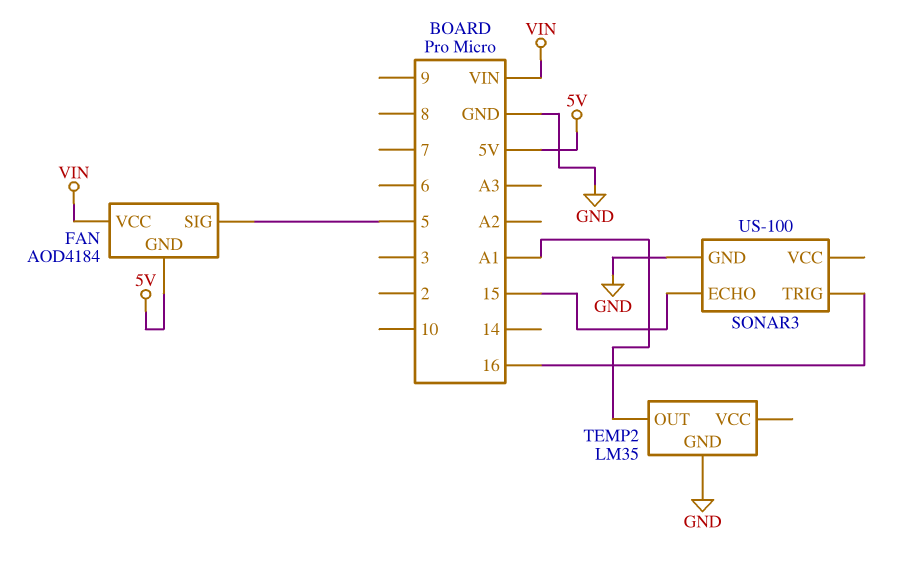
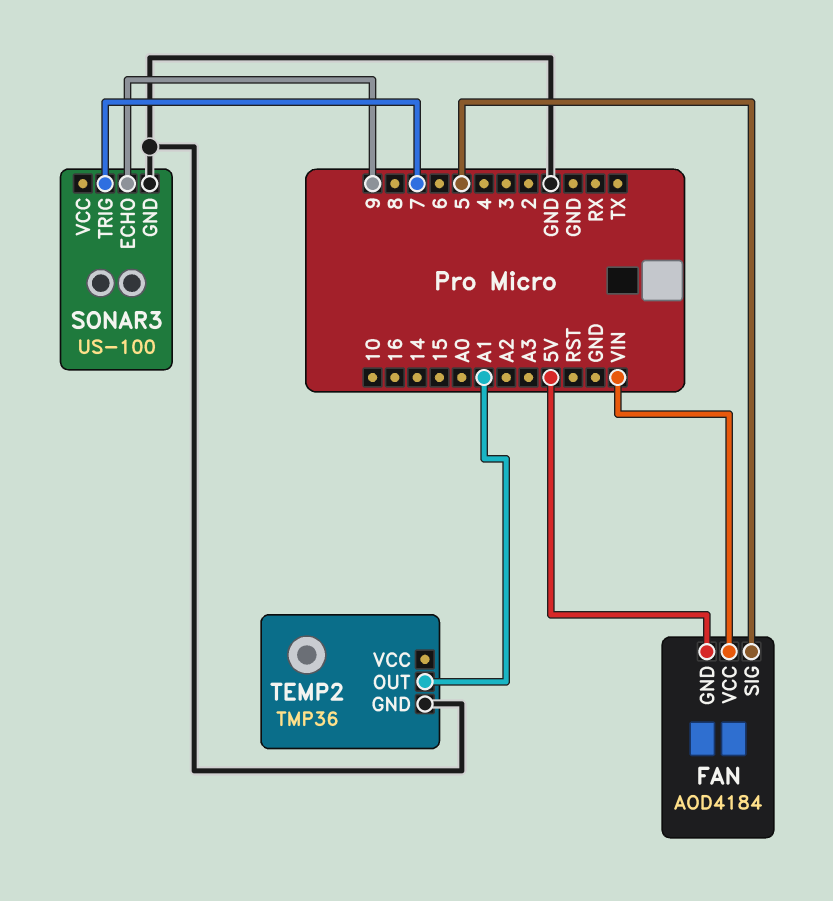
SONAR3 pin ECHO: 15 -> 9
SONAR3 pin TRIG: 16 -> 7
TEMP2: LM35 -> TMP36

